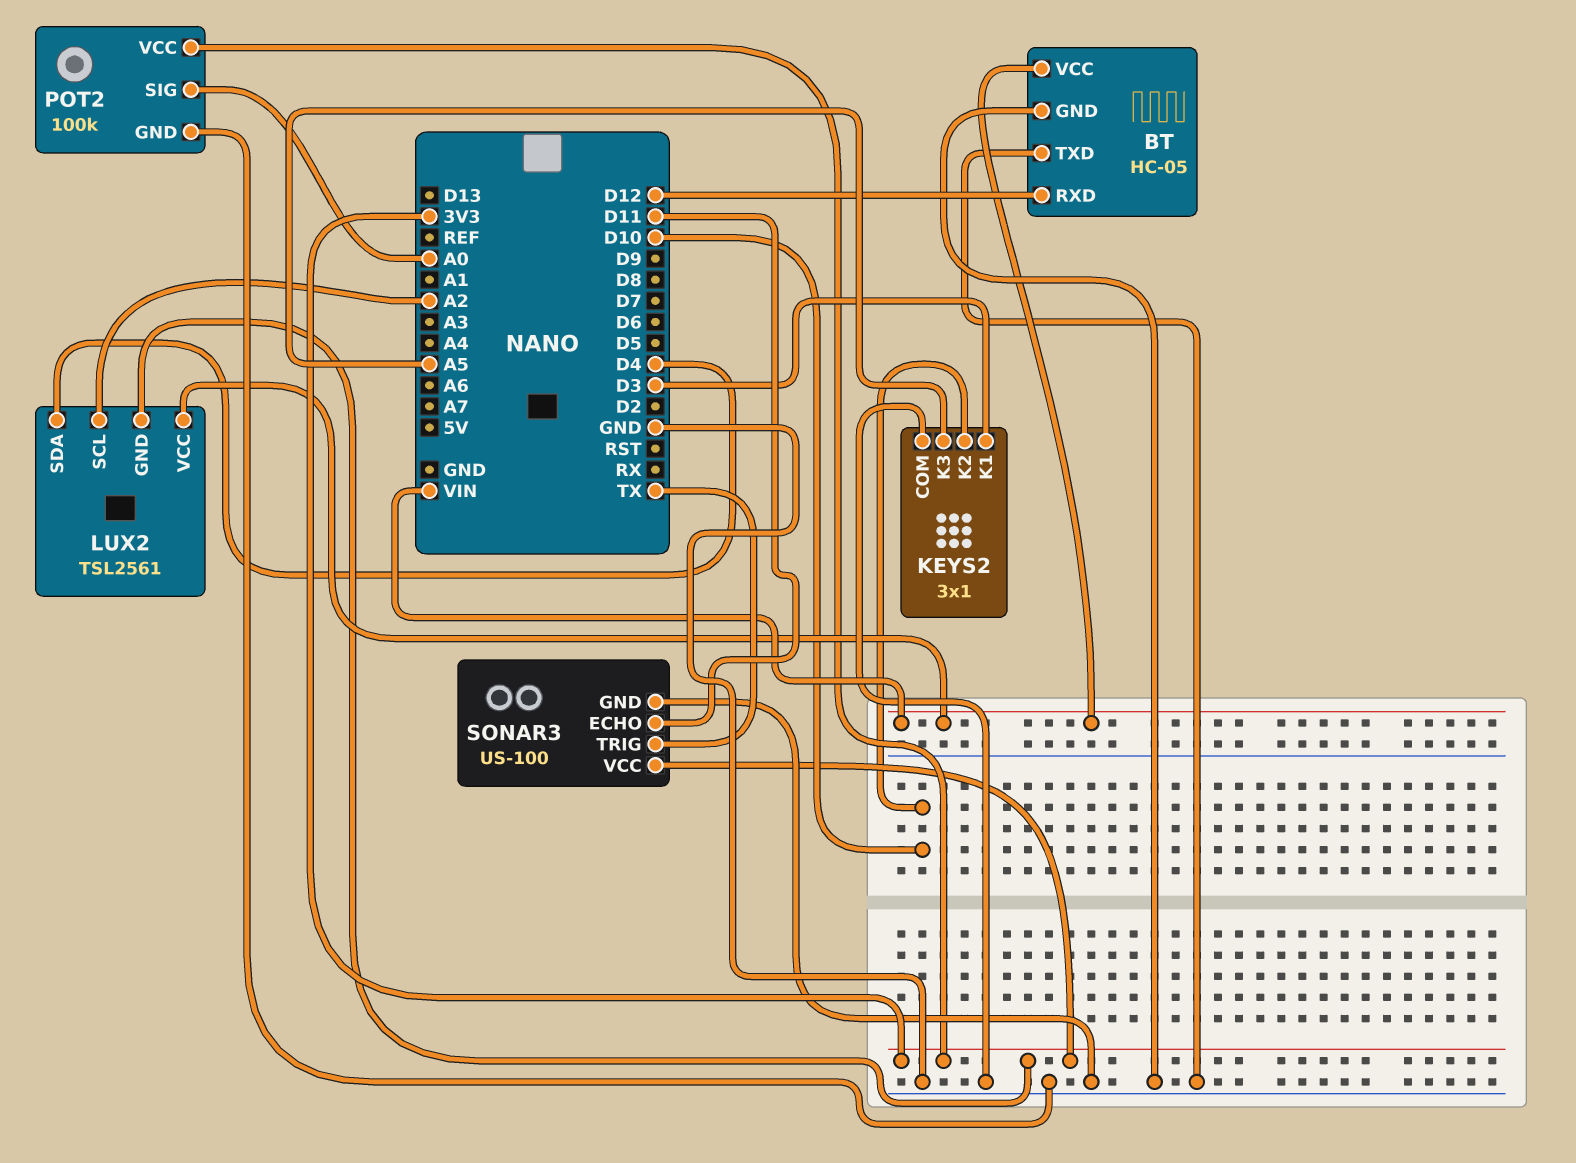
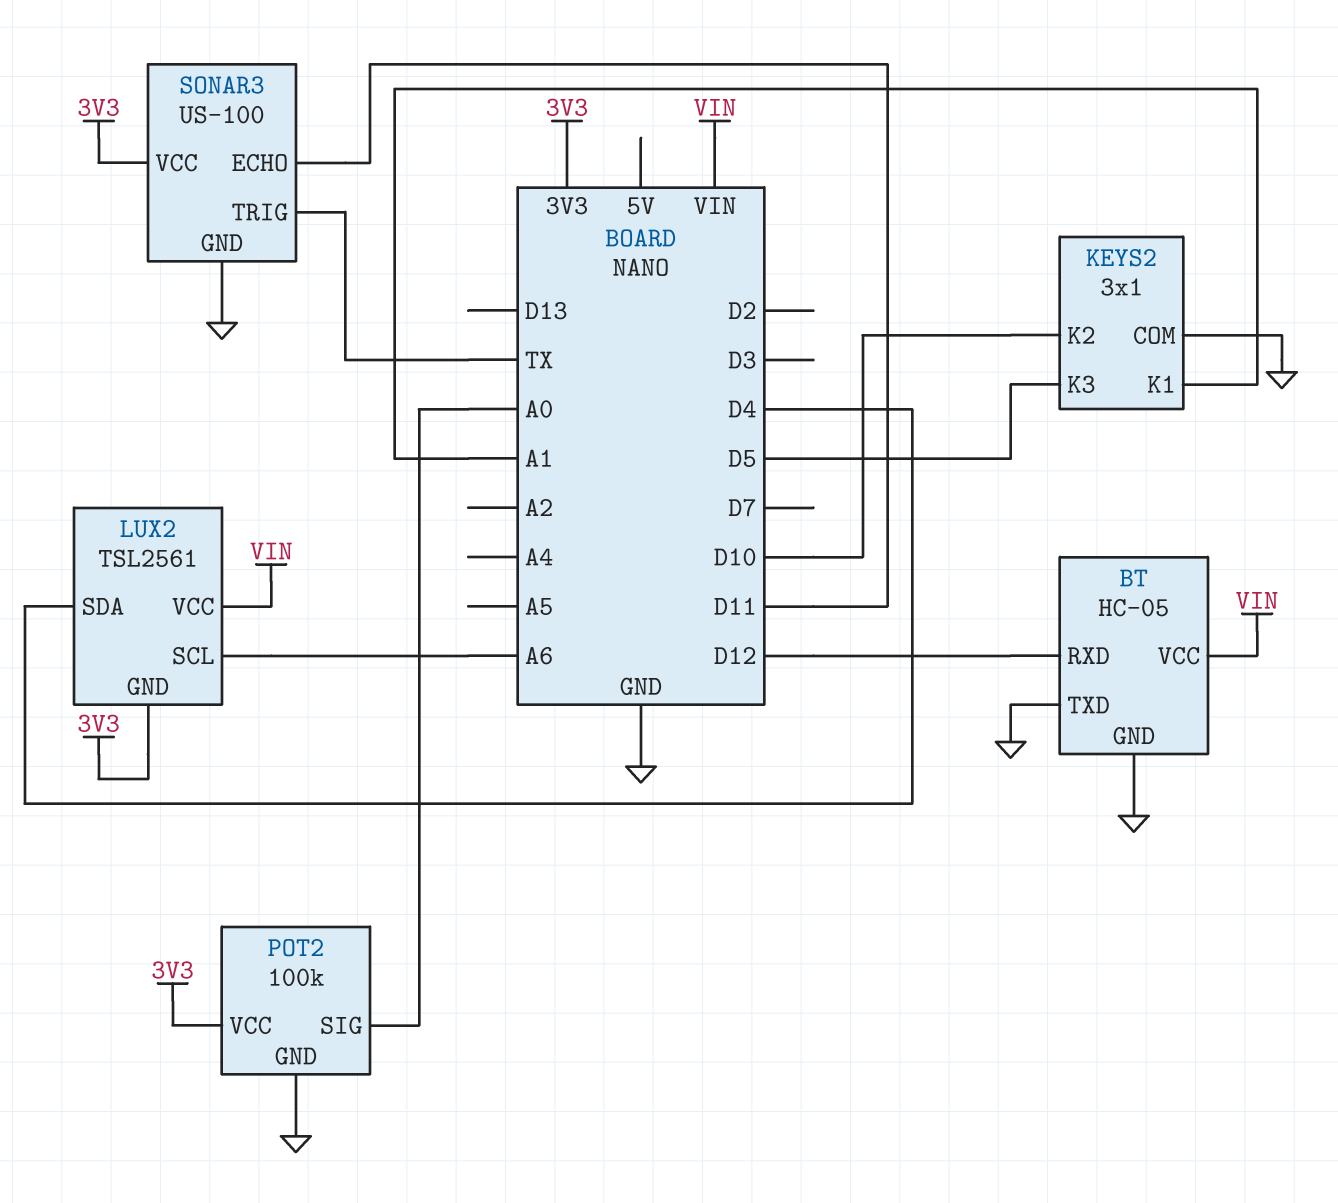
KEYS2 pin K1: D3 -> A1
KEYS2 pin K3: A5 -> D5
LUX2 pin SCL: A2 -> A6

